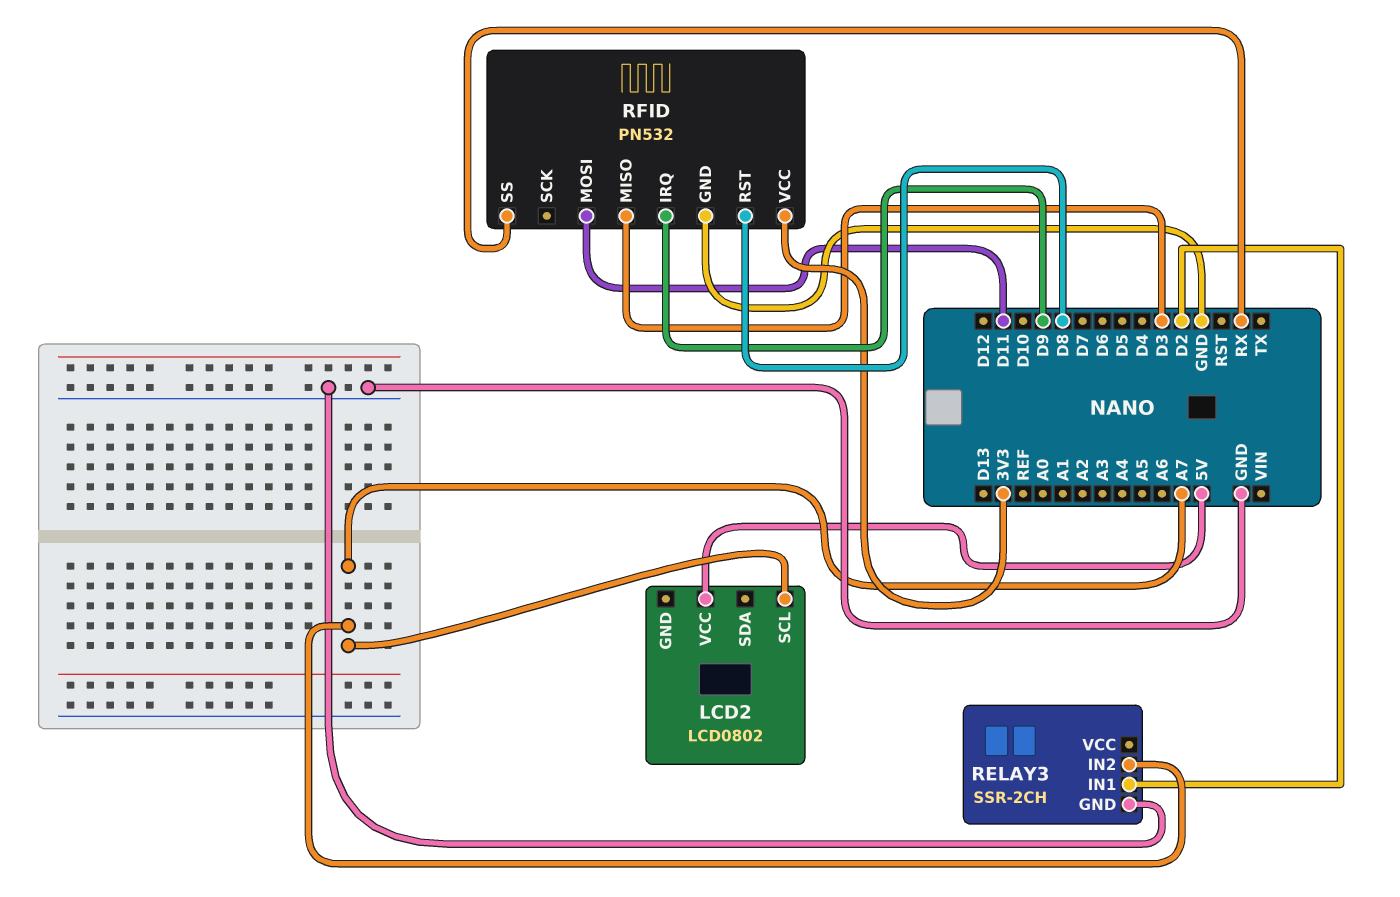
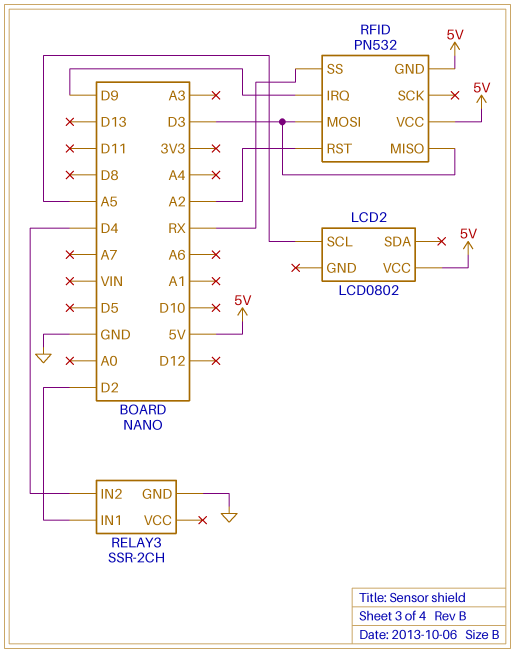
LCD2 pin SCL: A7 -> A5
RELAY3 pin IN2: A7 -> D4
RFID pin GND: GND -> 5V
RFID pin MOSI: D11 -> D3
RFID pin RST: D8 -> A2
RFID pin VCC: 3V3 -> 5V

